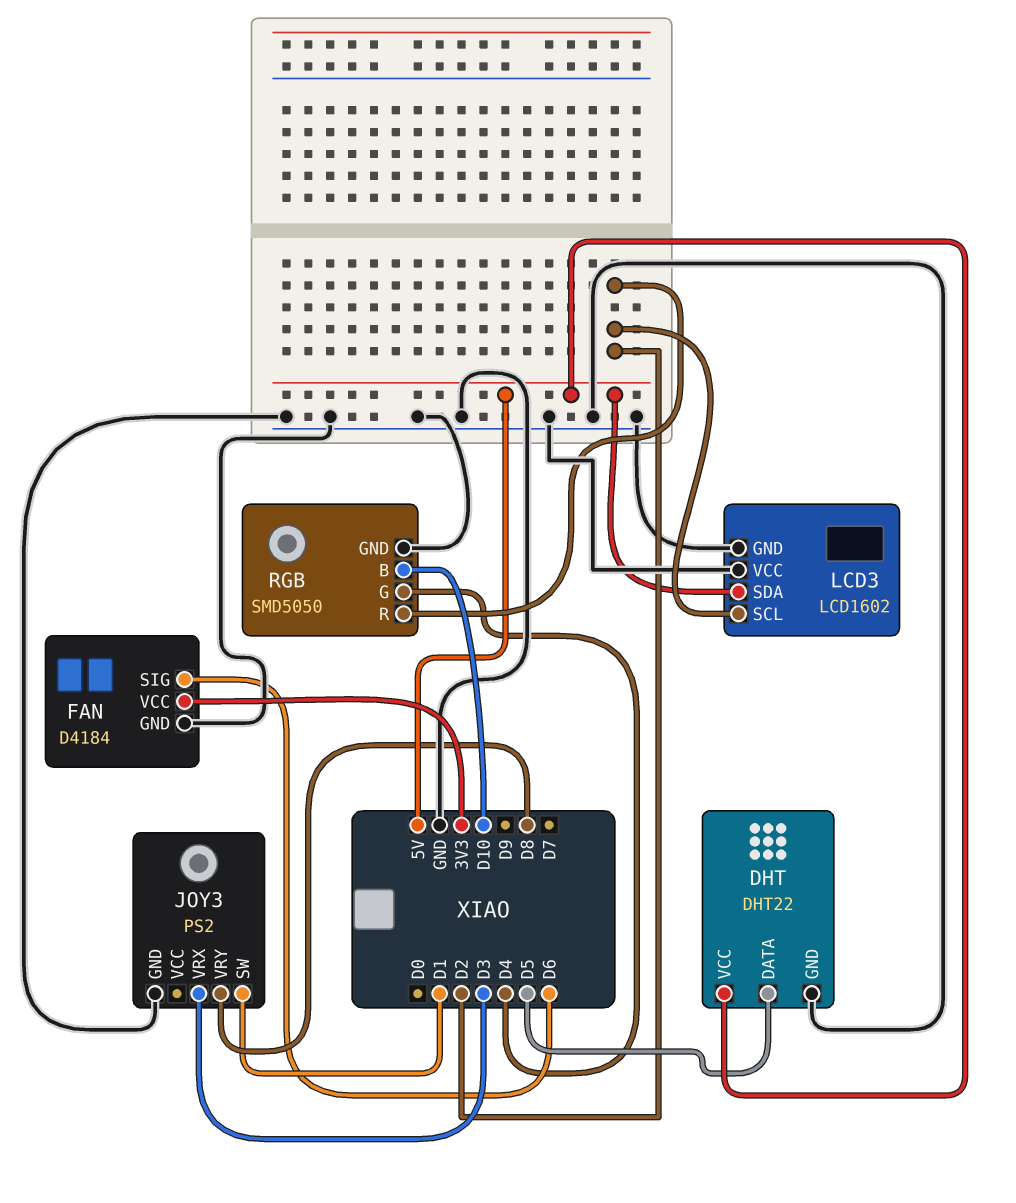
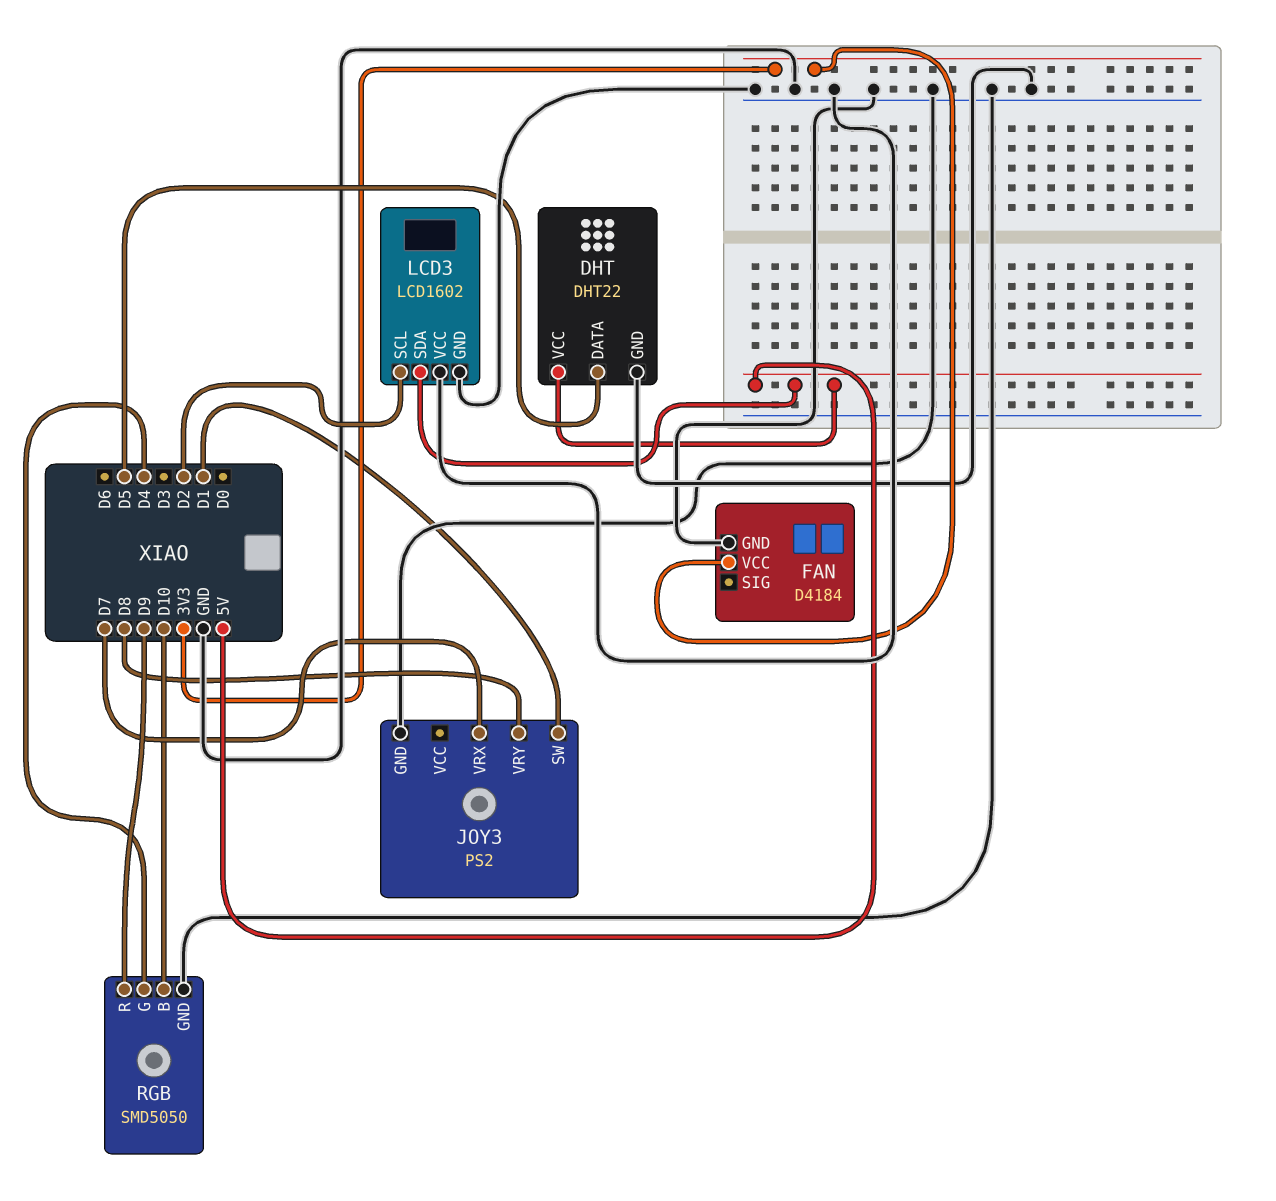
FAN pin SIG: D6 -> none
JOY3 pin VRX: D3 -> D7
RGB pin R: D2 -> D9

